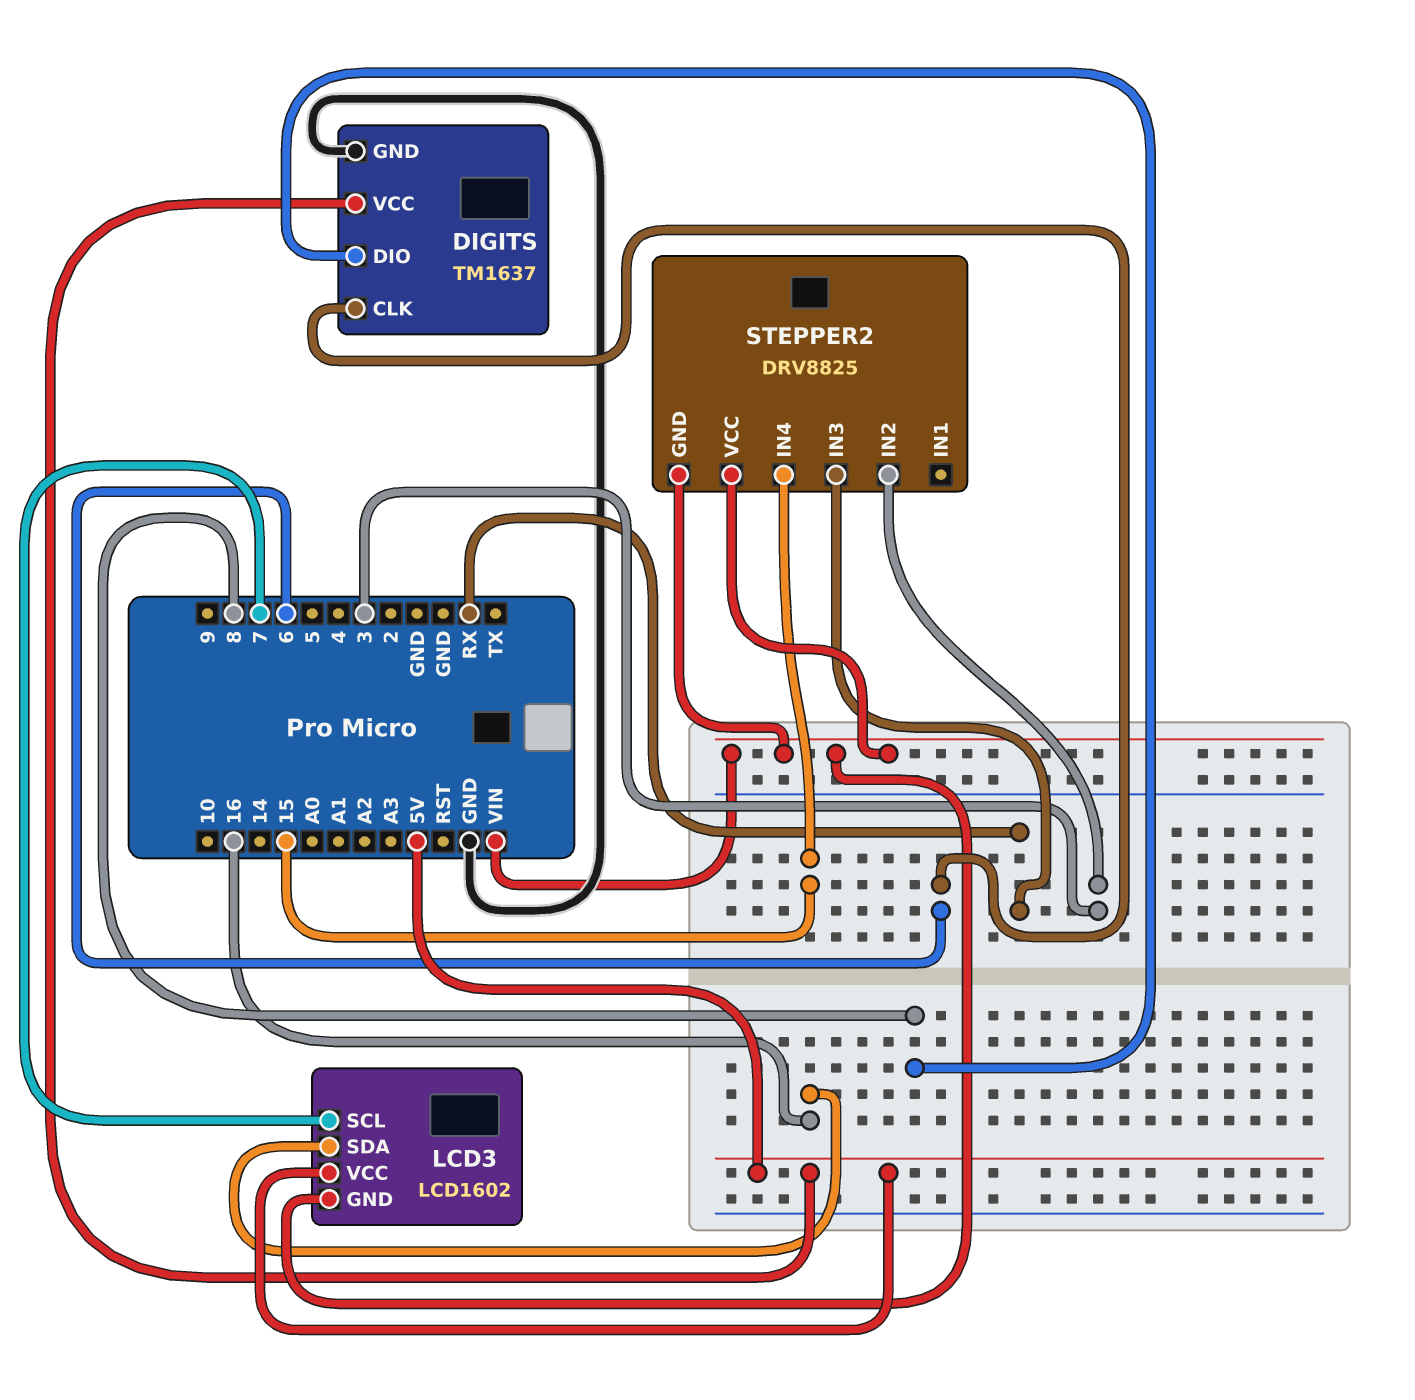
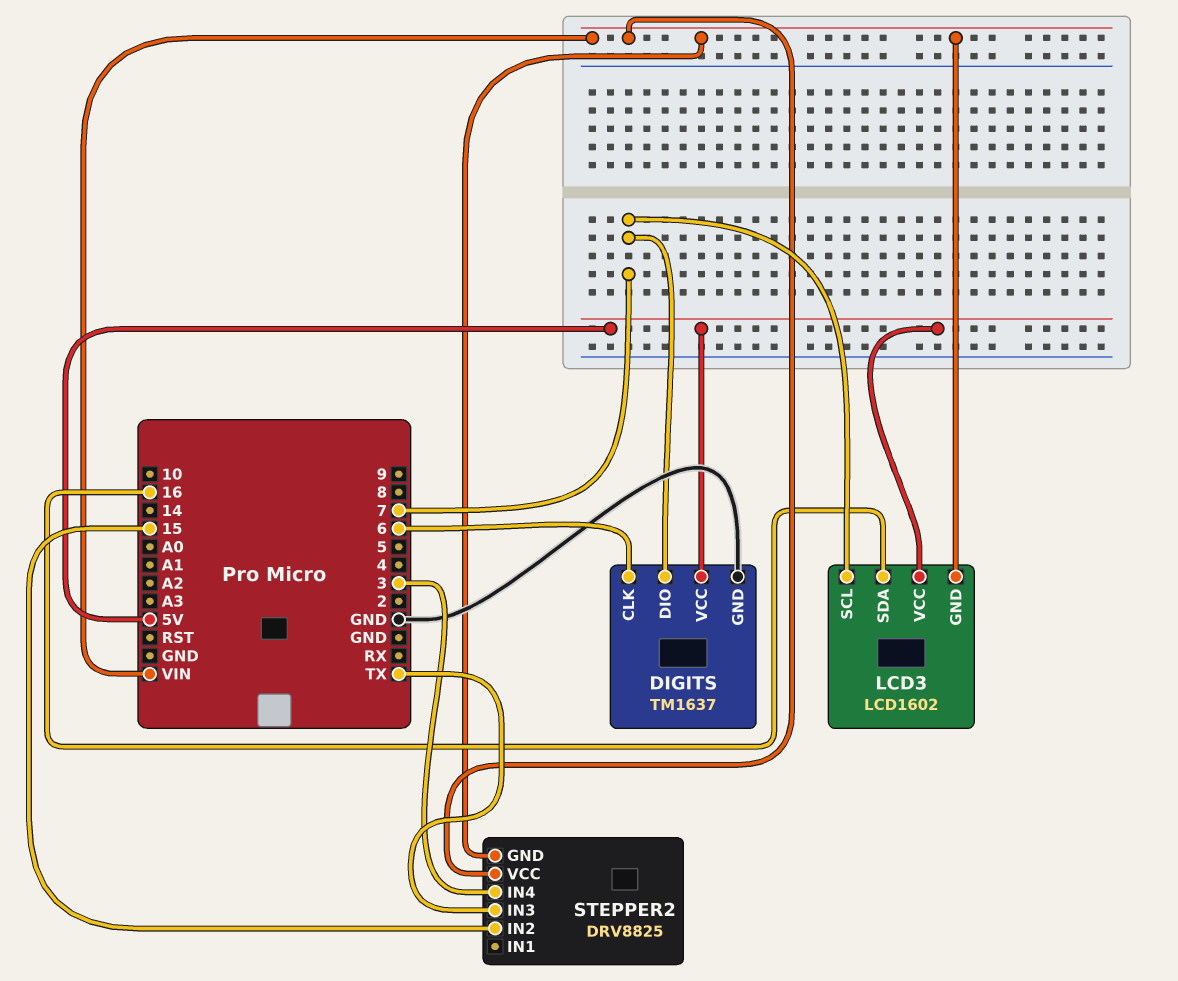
DIGITS pin DIO: 8 -> 7
STEPPER2 pin IN2: 3 -> 15
STEPPER2 pin IN3: RX -> TX
STEPPER2 pin IN4: 15 -> 3

